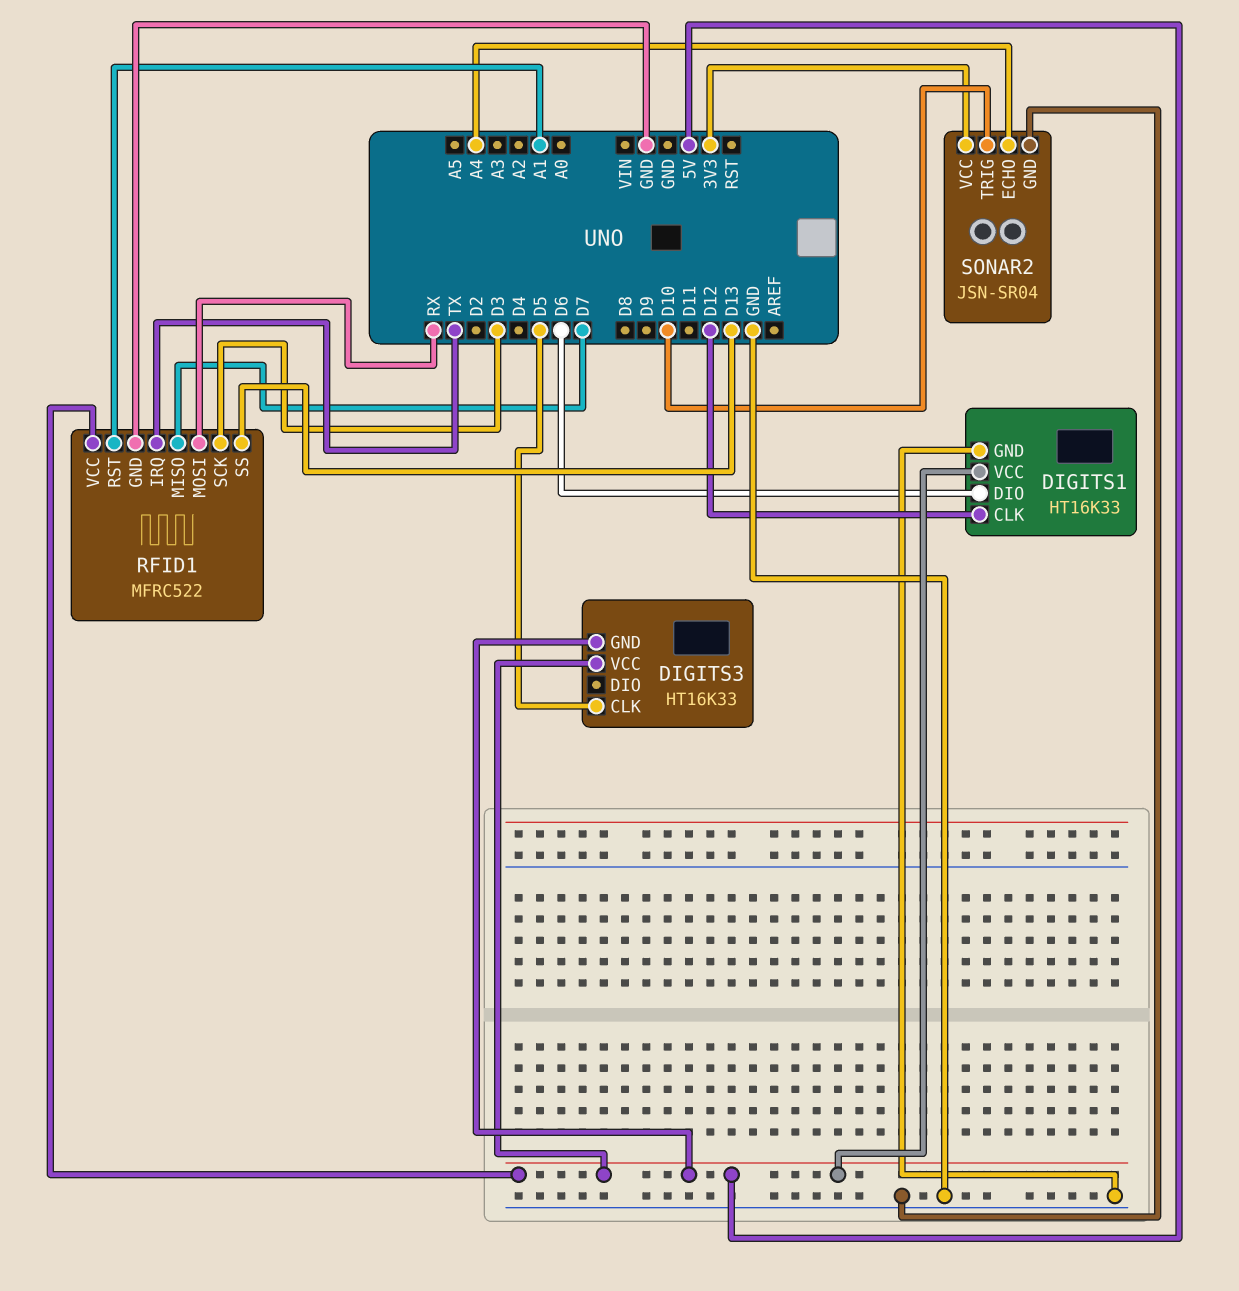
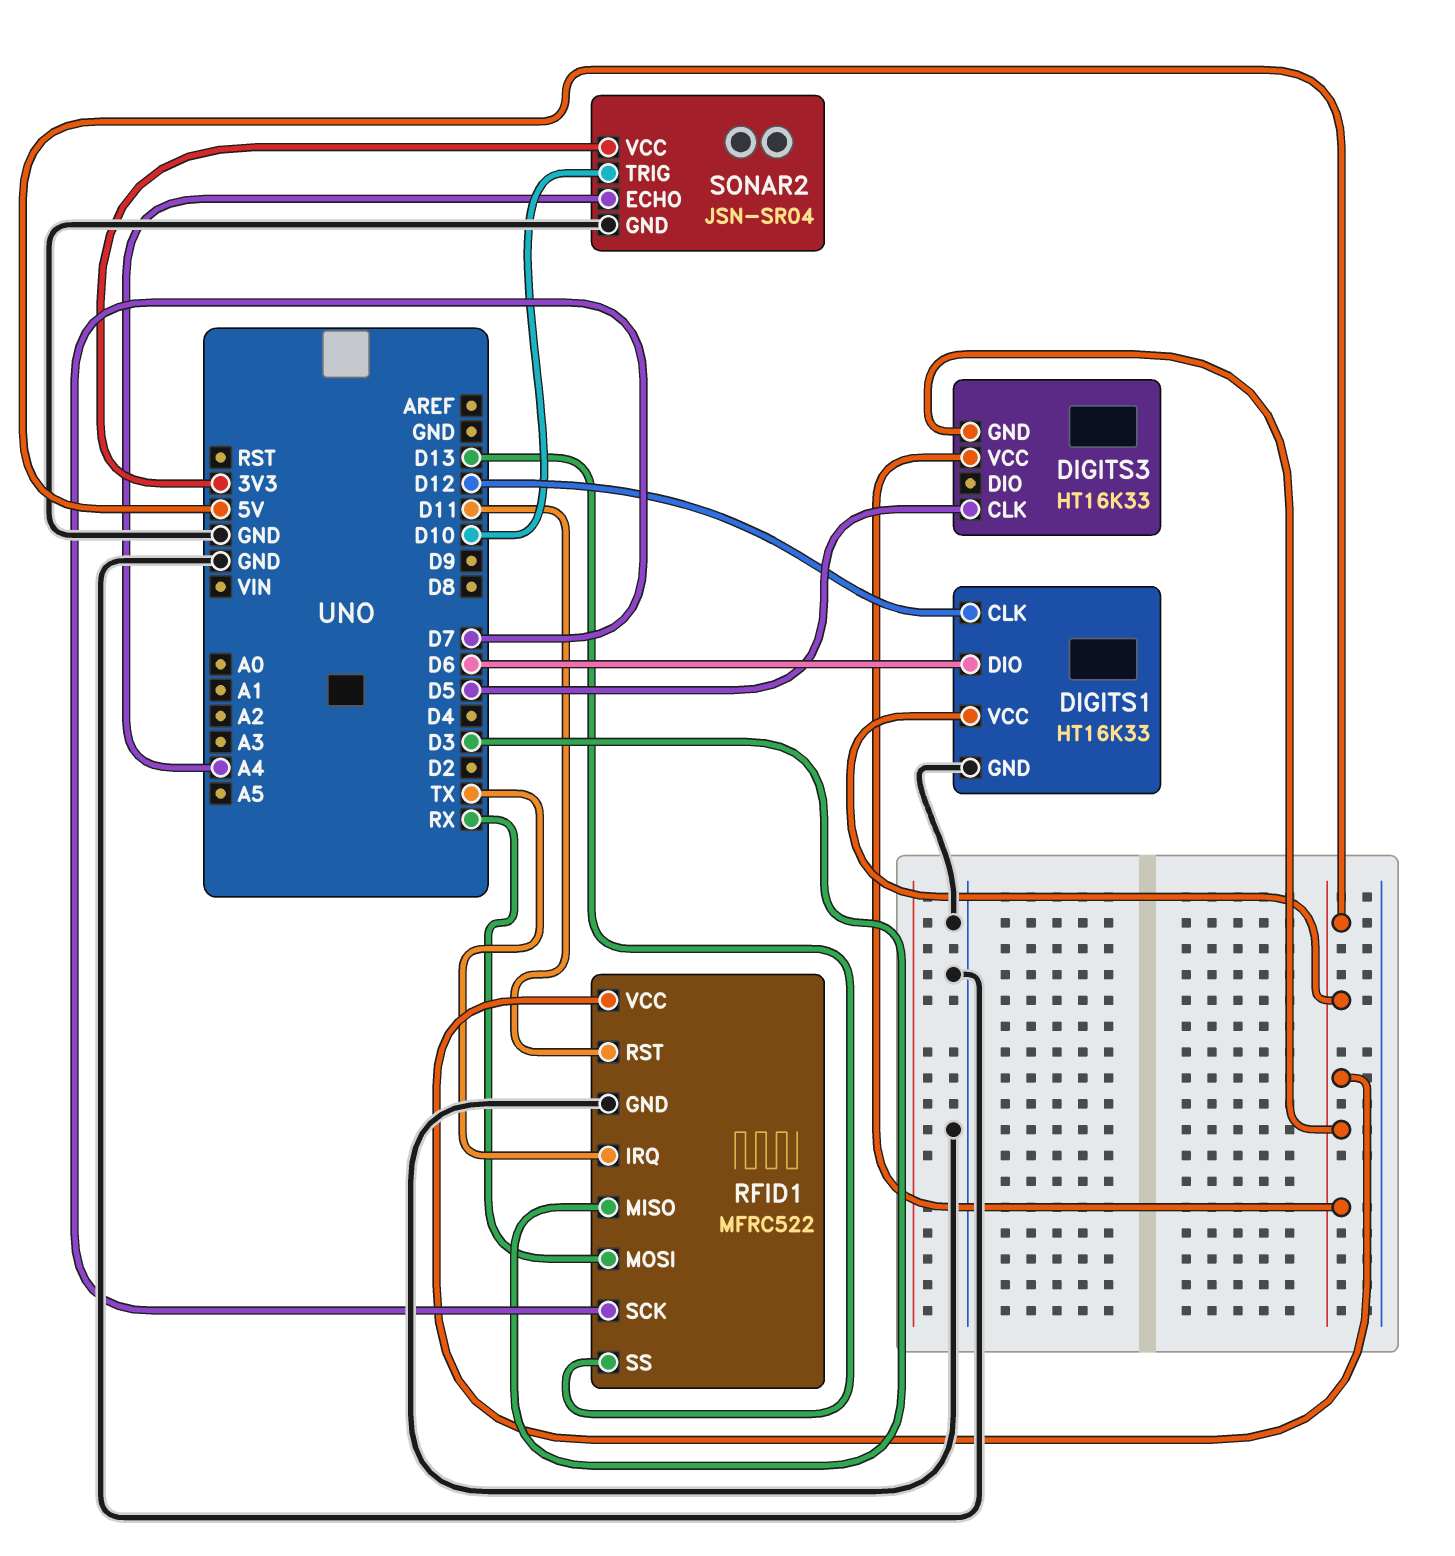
RFID1 pin MISO: D7 -> D3
RFID1 pin RST: A1 -> D11
RFID1 pin SCK: D3 -> D7

